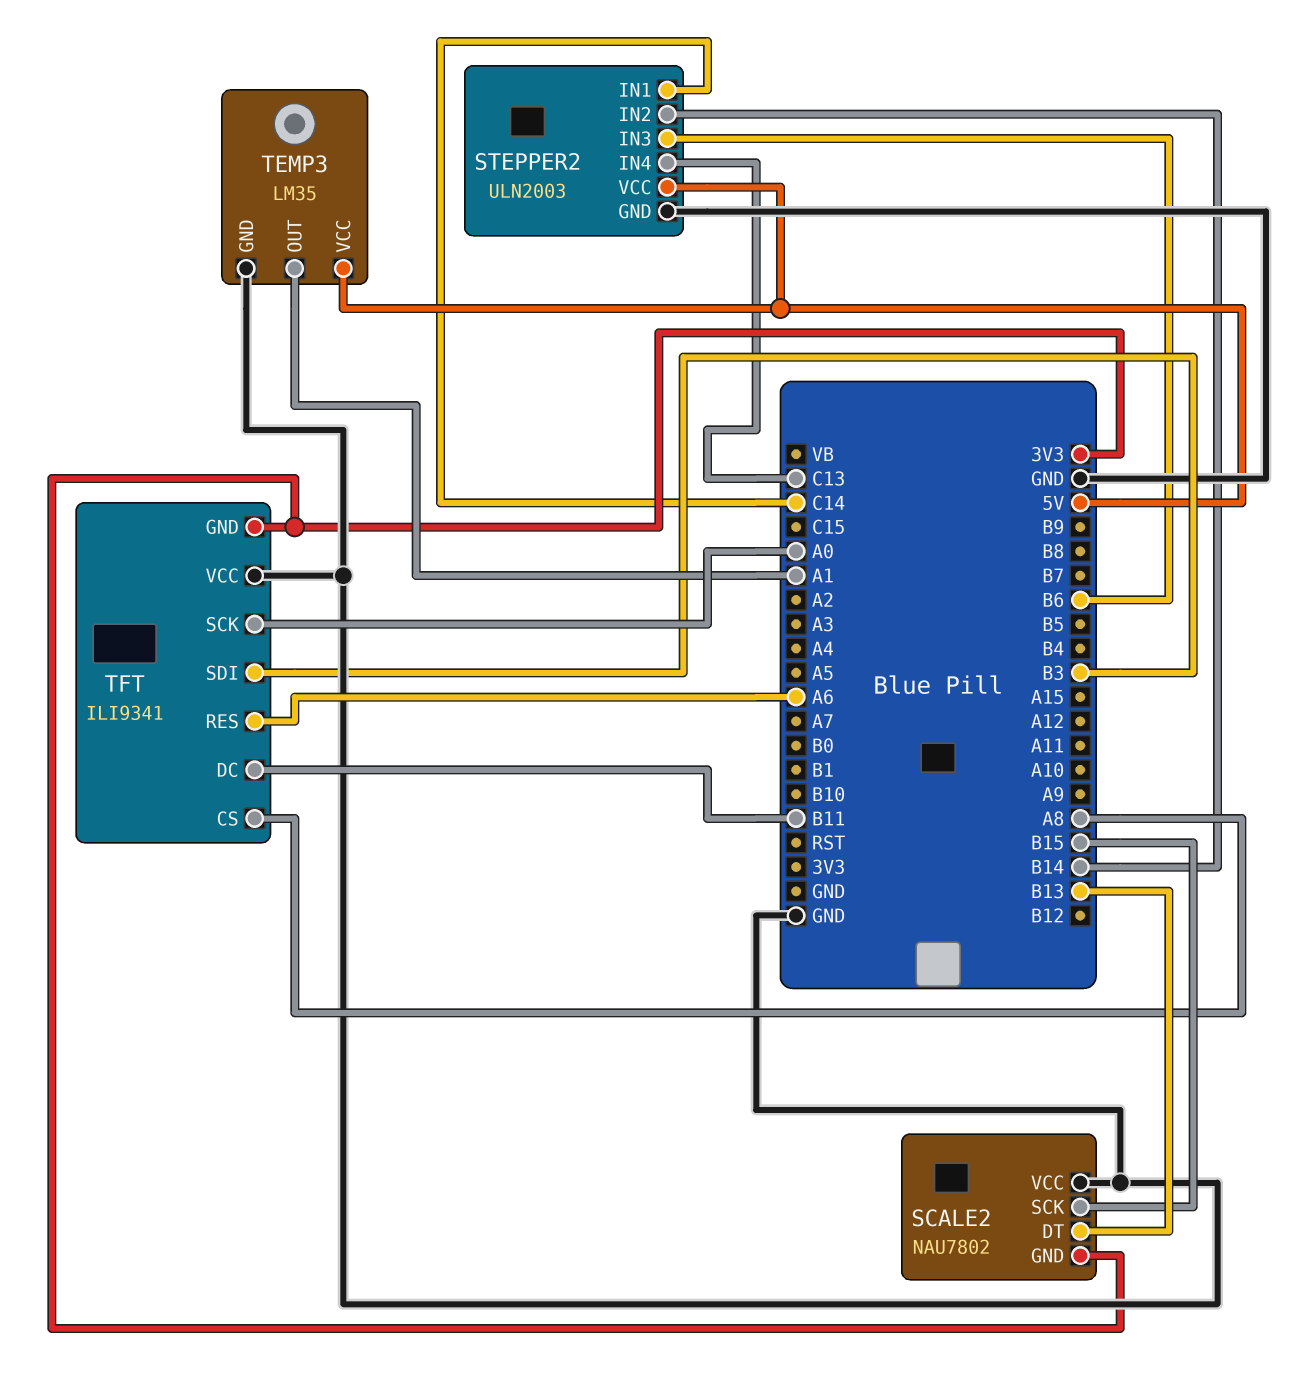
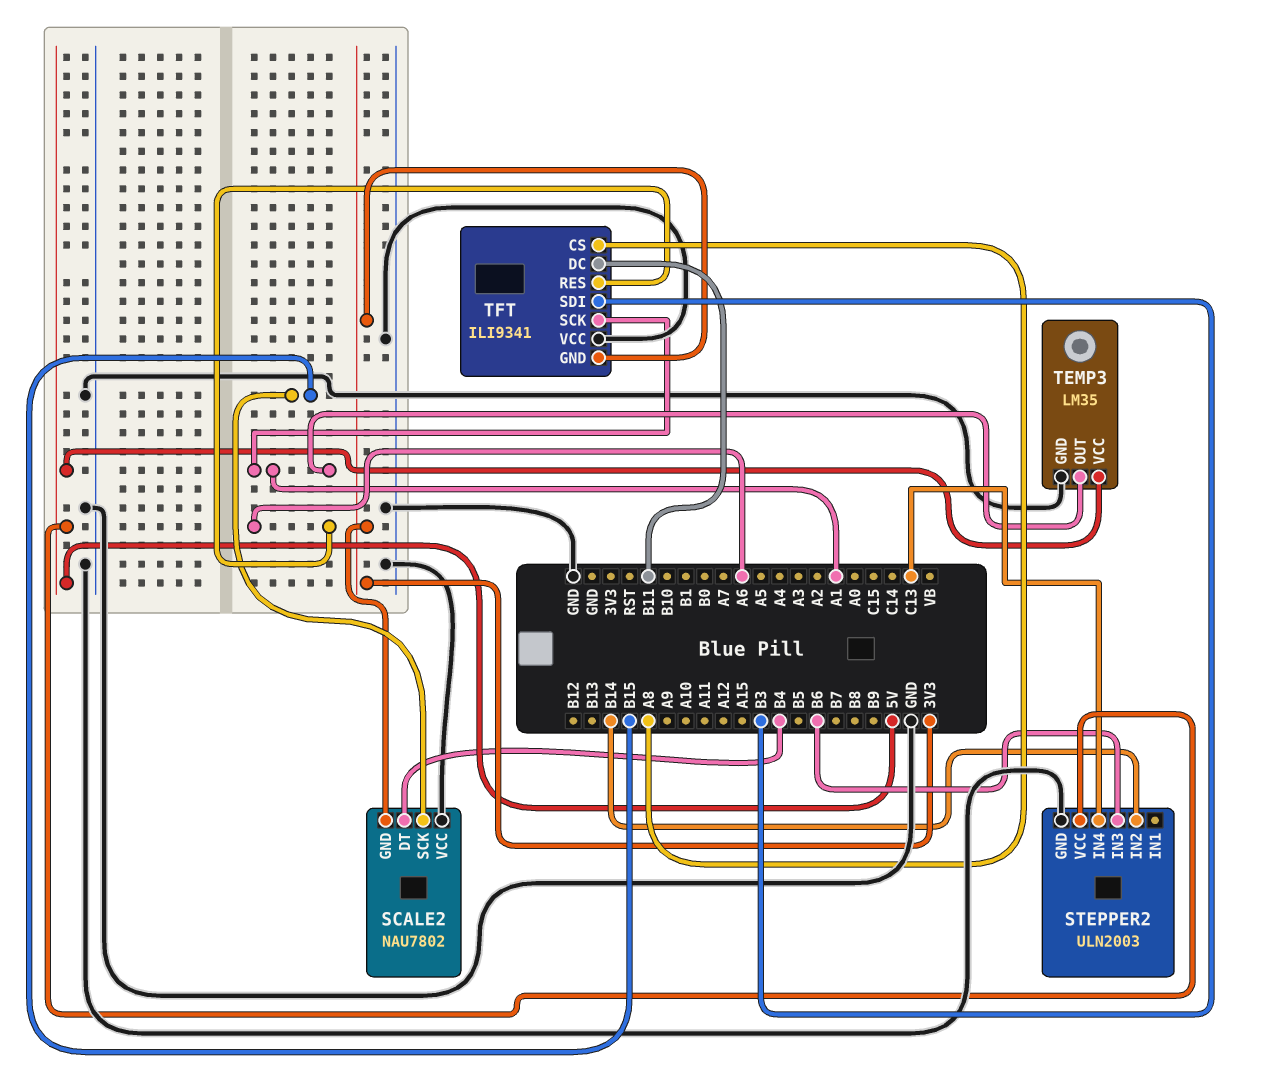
SCALE2 pin DT: B13 -> B4
STEPPER2 pin IN1: C14 -> none
TFT pin SCK: A0 -> A1

